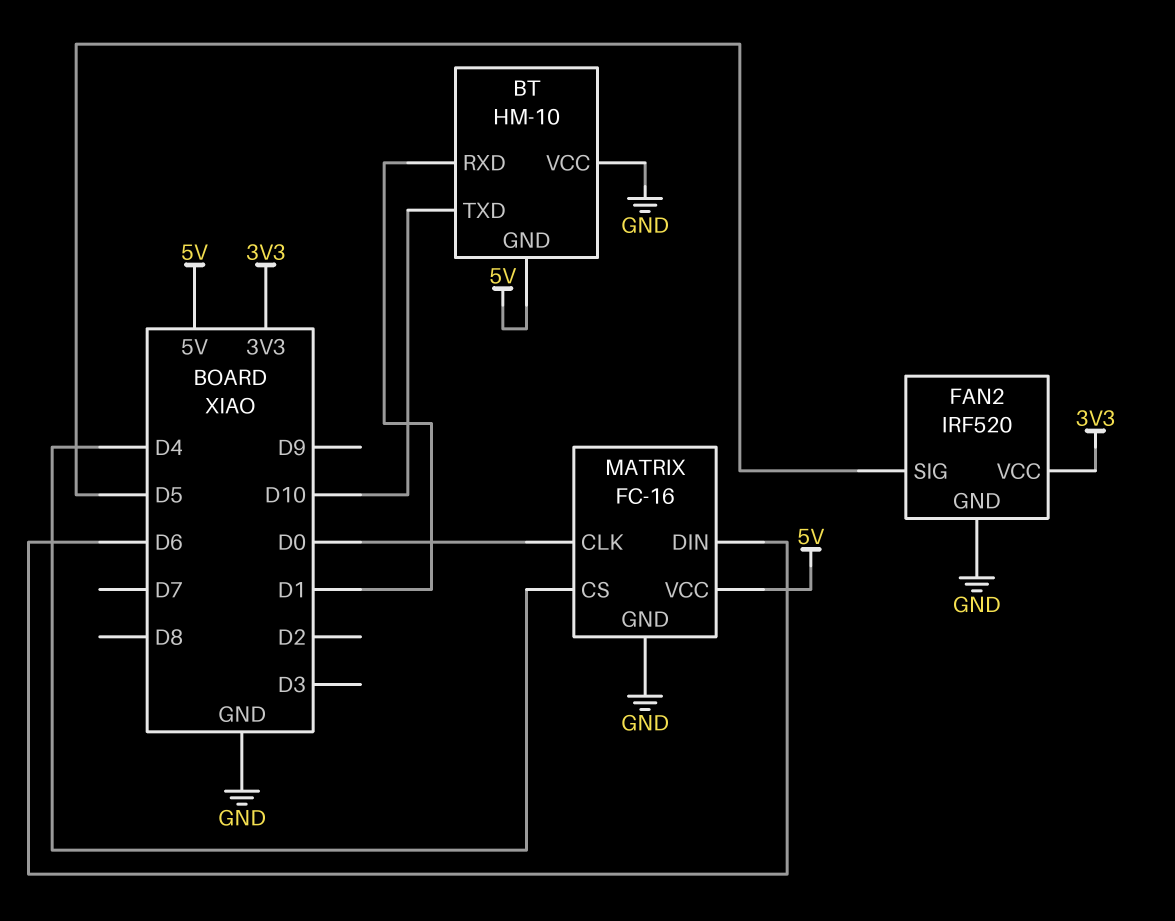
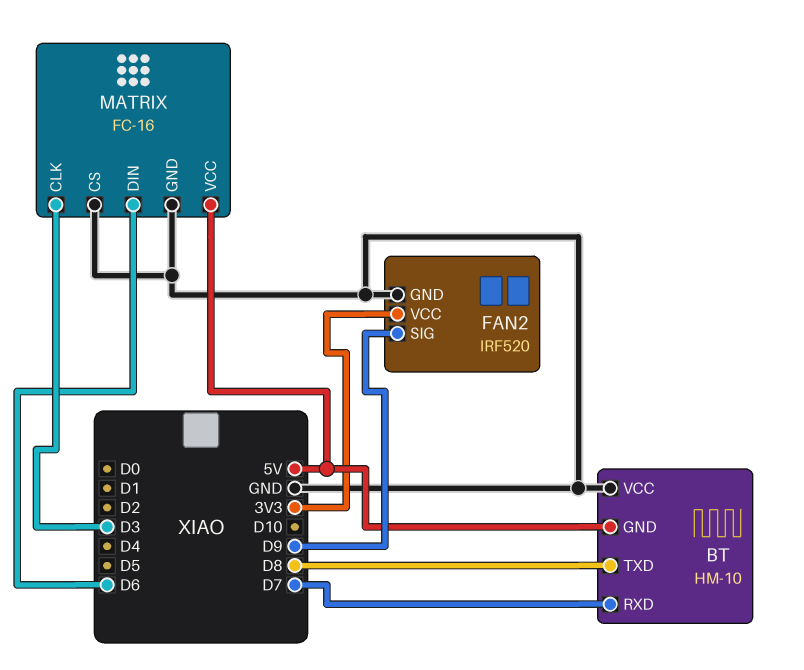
BT pin RXD: D1 -> D7
BT pin TXD: D10 -> D8
FAN2 pin SIG: D5 -> D9
MATRIX pin CLK: D0 -> D3
MATRIX pin CS: D4 -> GND

